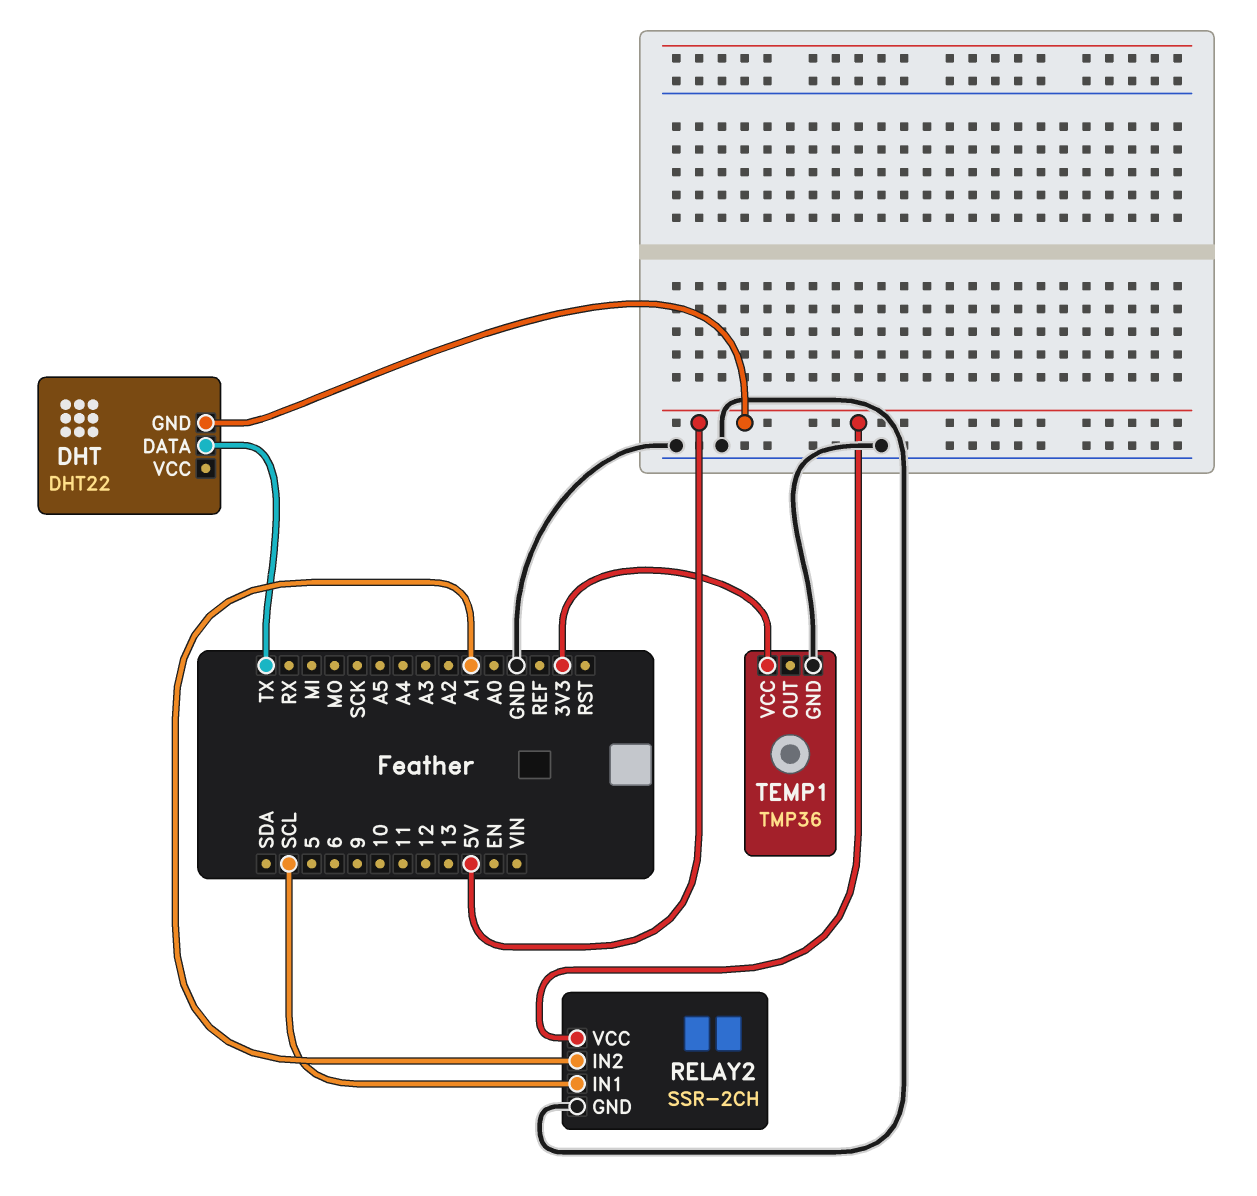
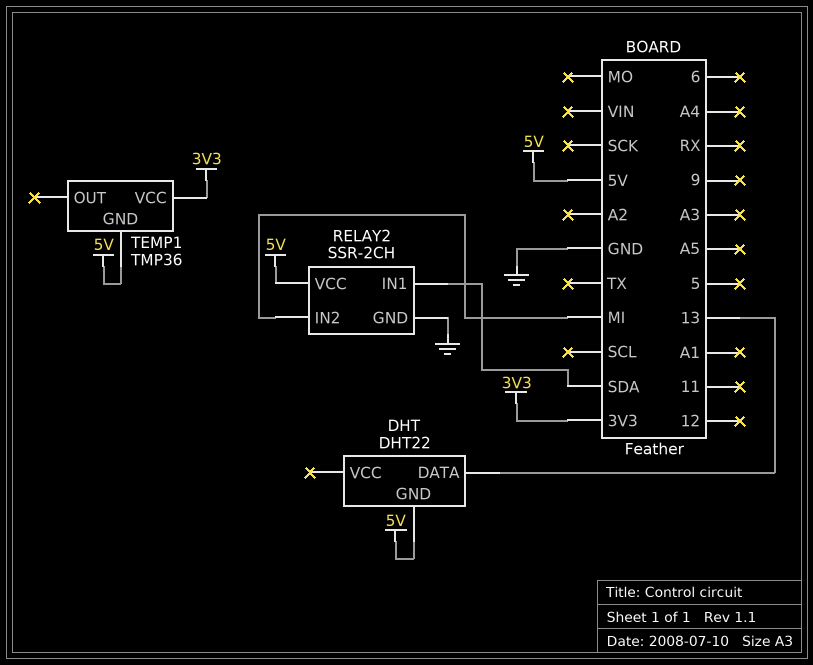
DHT pin DATA: TX -> 13
RELAY2 pin IN1: SCL -> SDA
RELAY2 pin IN2: A1 -> MI
TEMP1 pin GND: GND -> 5V

